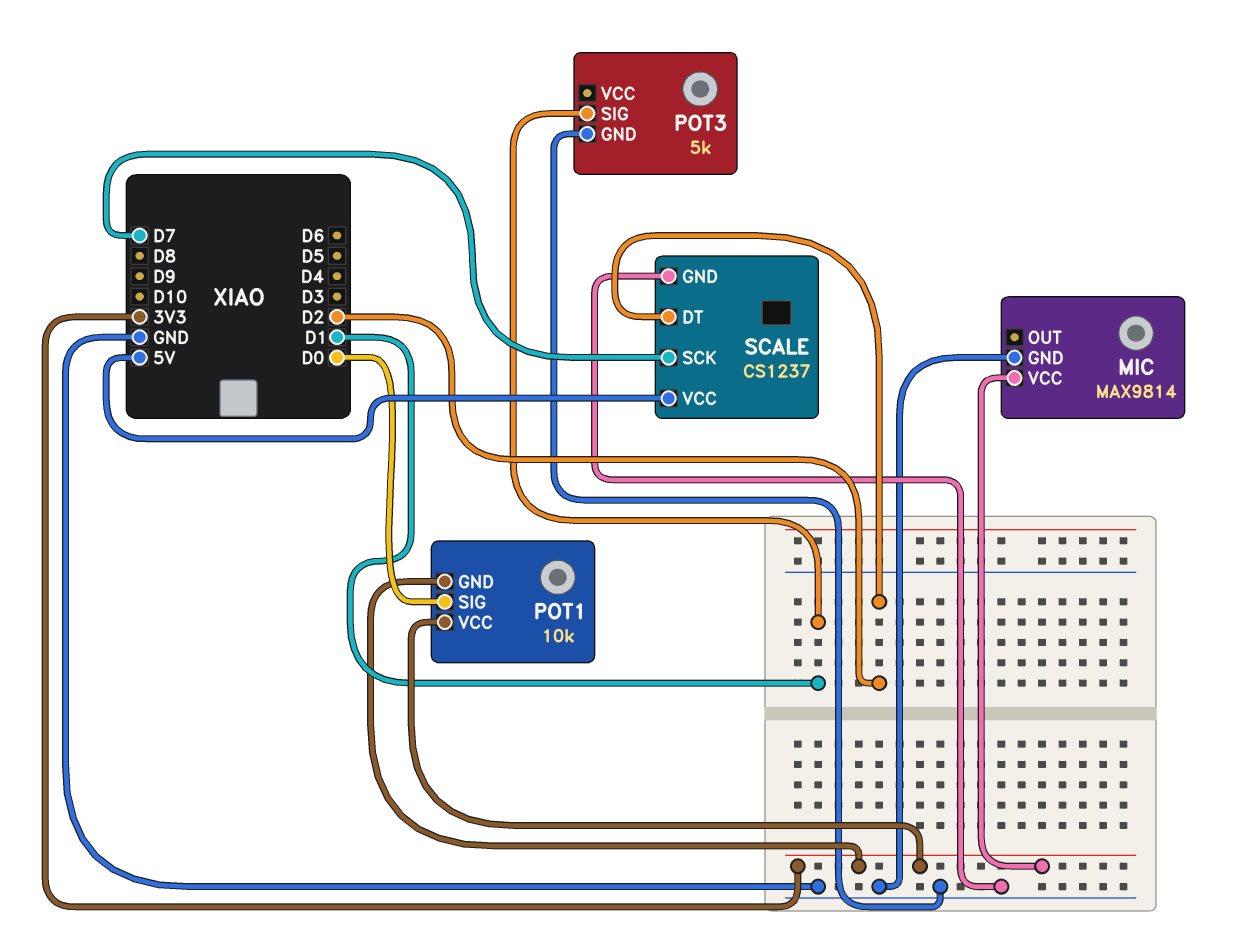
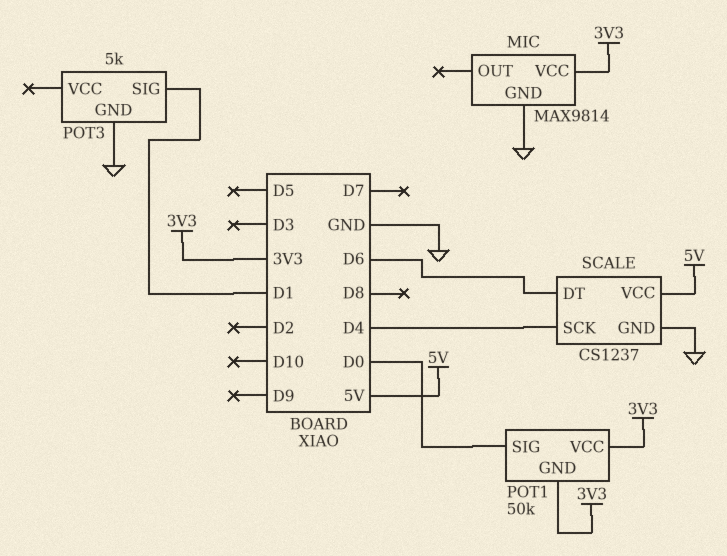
POT1: 10k -> 50k
SCALE pin DT: D2 -> D6
SCALE pin SCK: D7 -> D4

